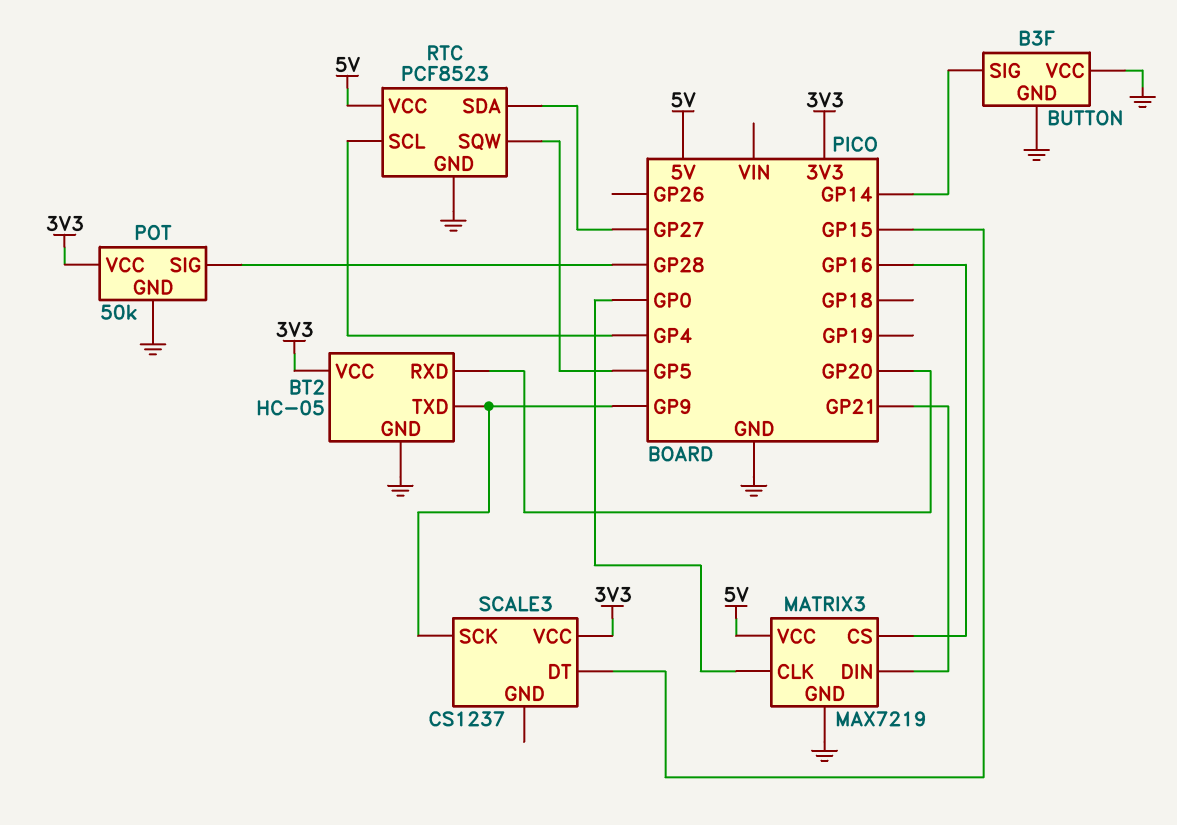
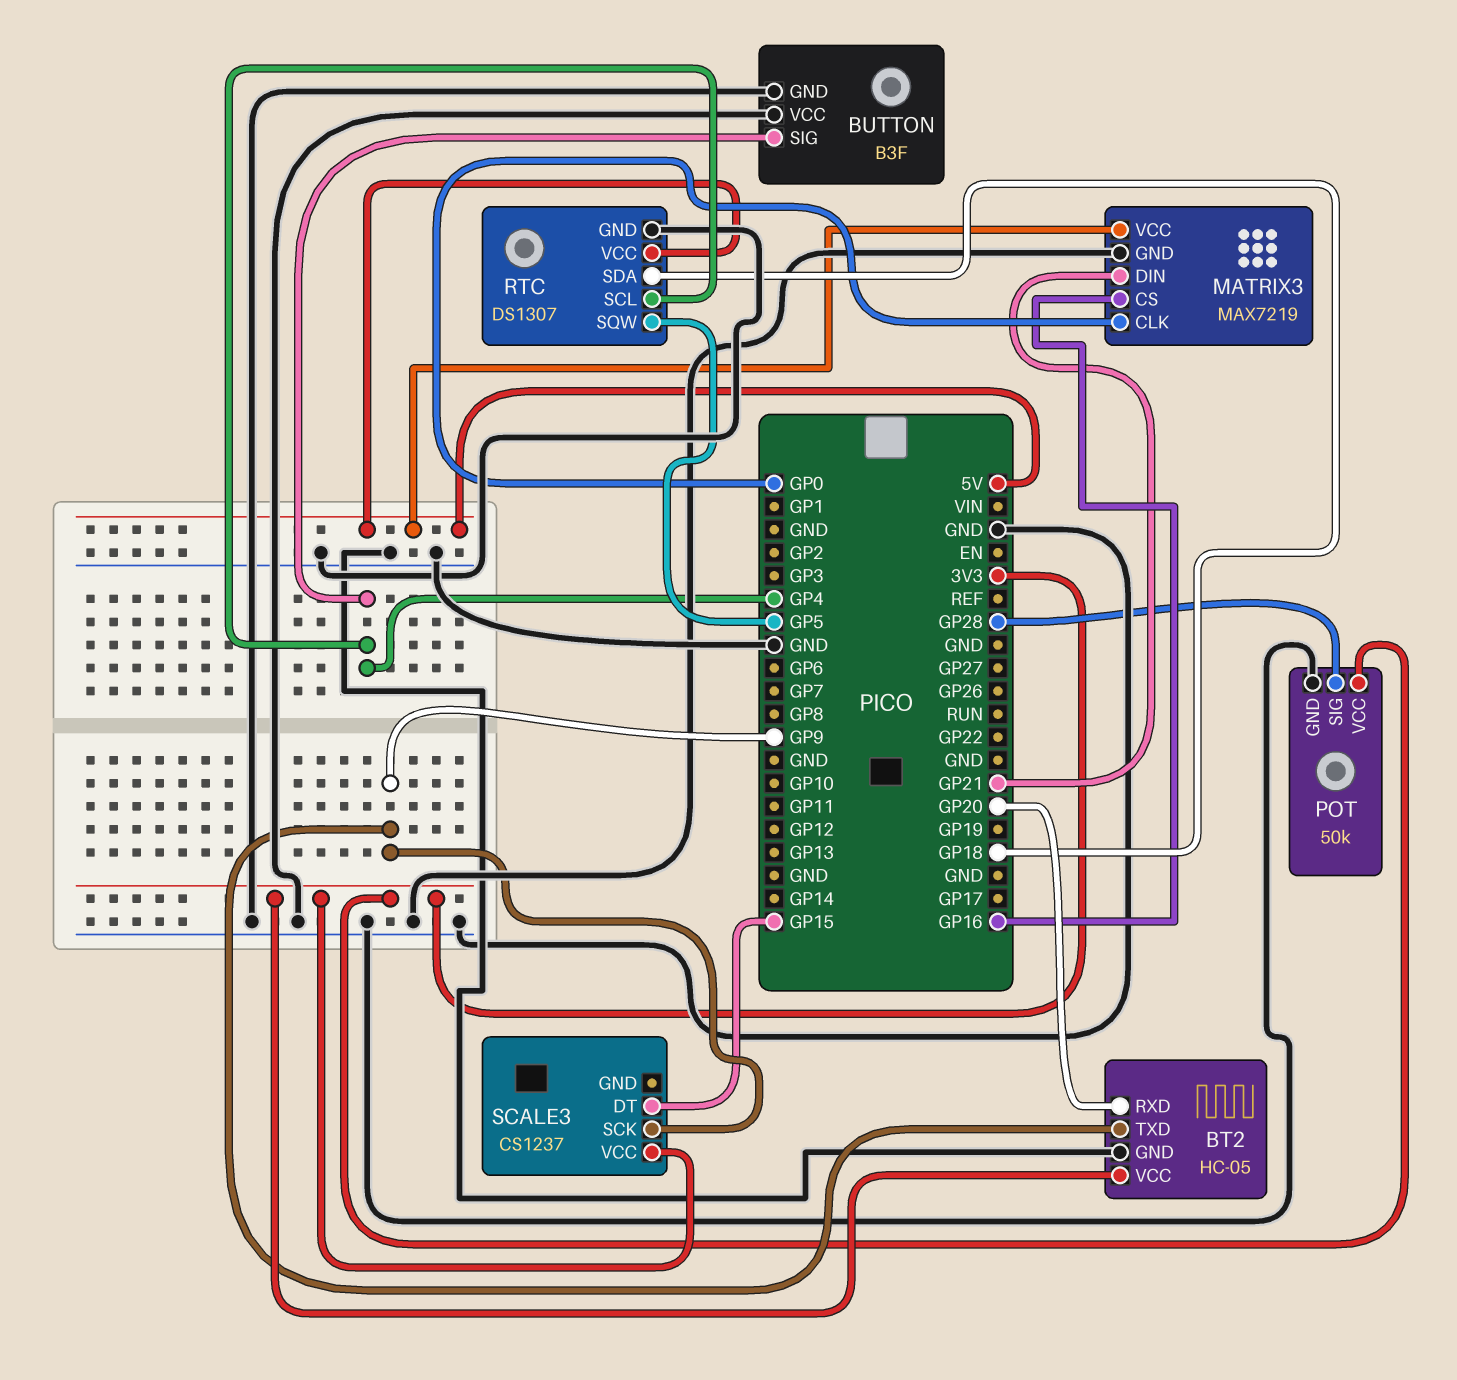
BUTTON pin SIG: GP14 -> GP4
RTC: PCF8523 -> DS1307
RTC pin SDA: GP27 -> GP18

